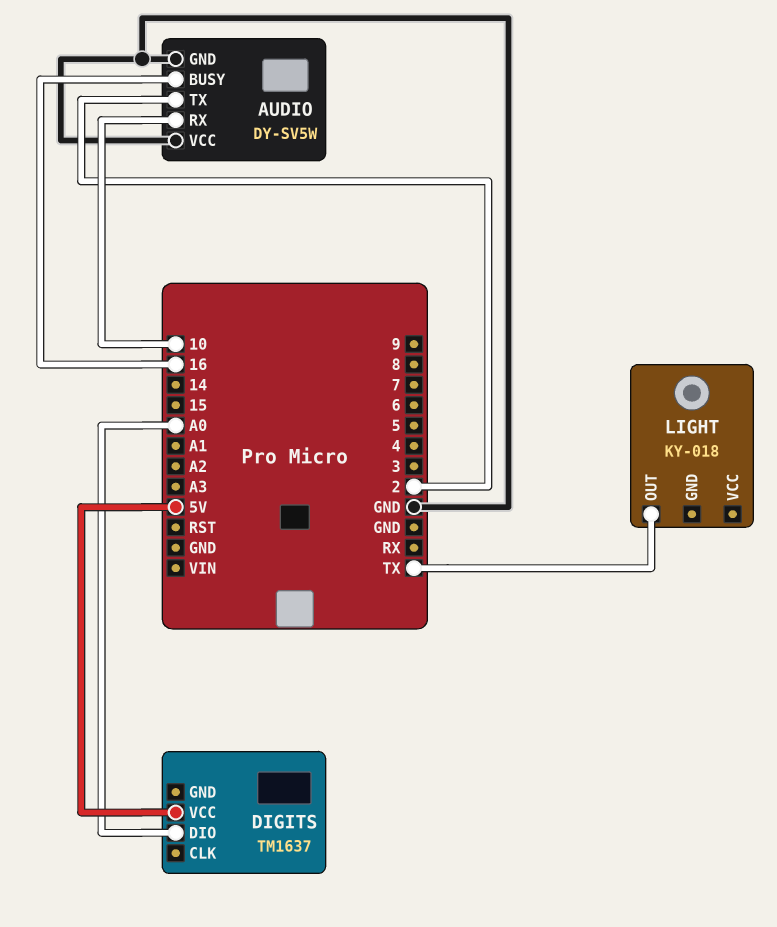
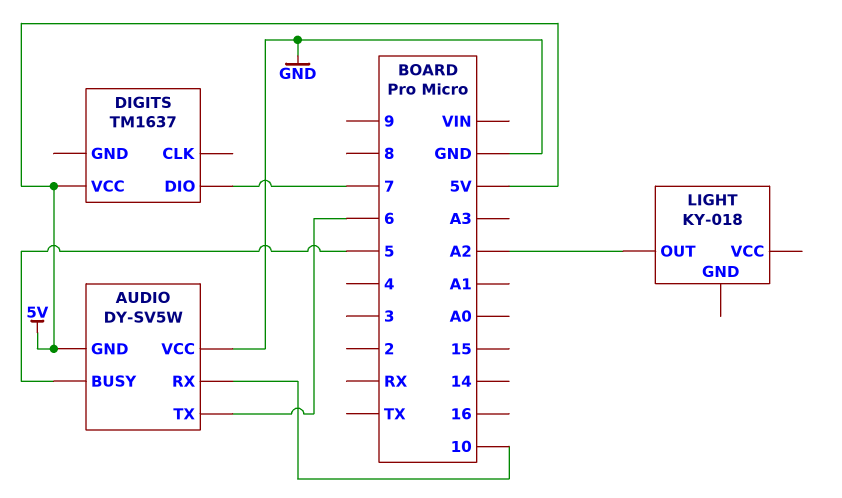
AUDIO pin BUSY: 16 -> 5
AUDIO pin GND: GND -> 5V
AUDIO pin TX: 2 -> 6
DIGITS pin DIO: A0 -> 7
LIGHT pin OUT: TX -> A2

